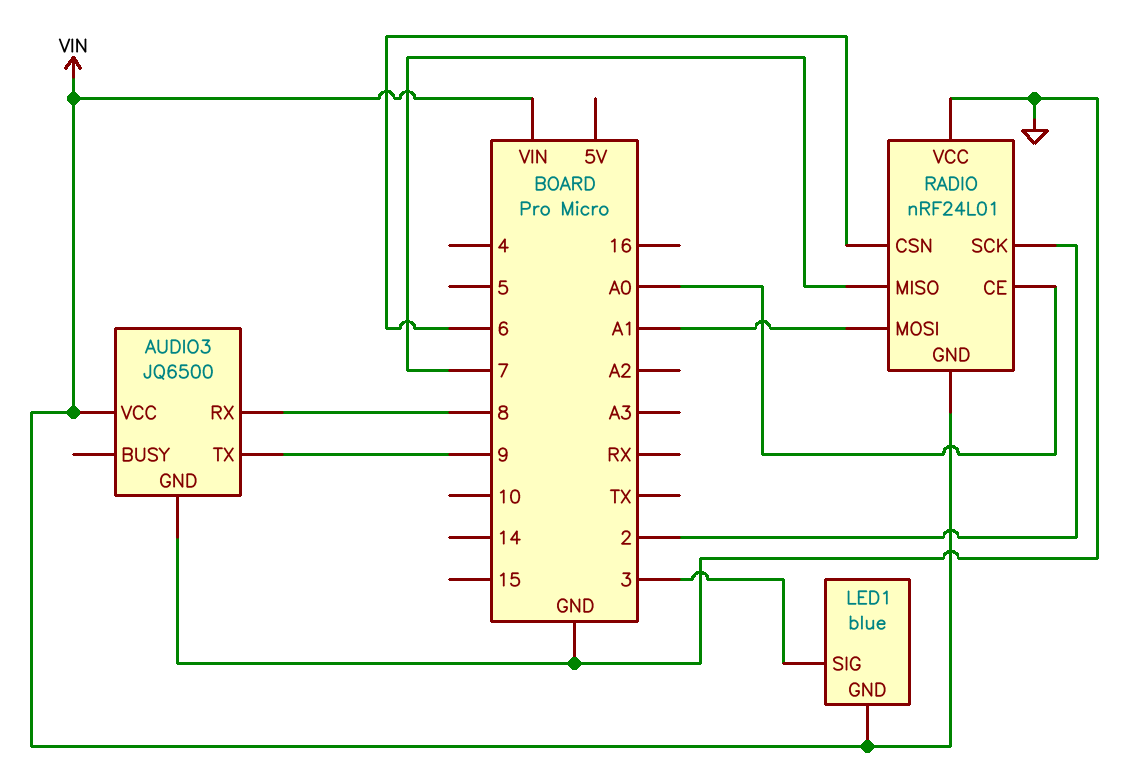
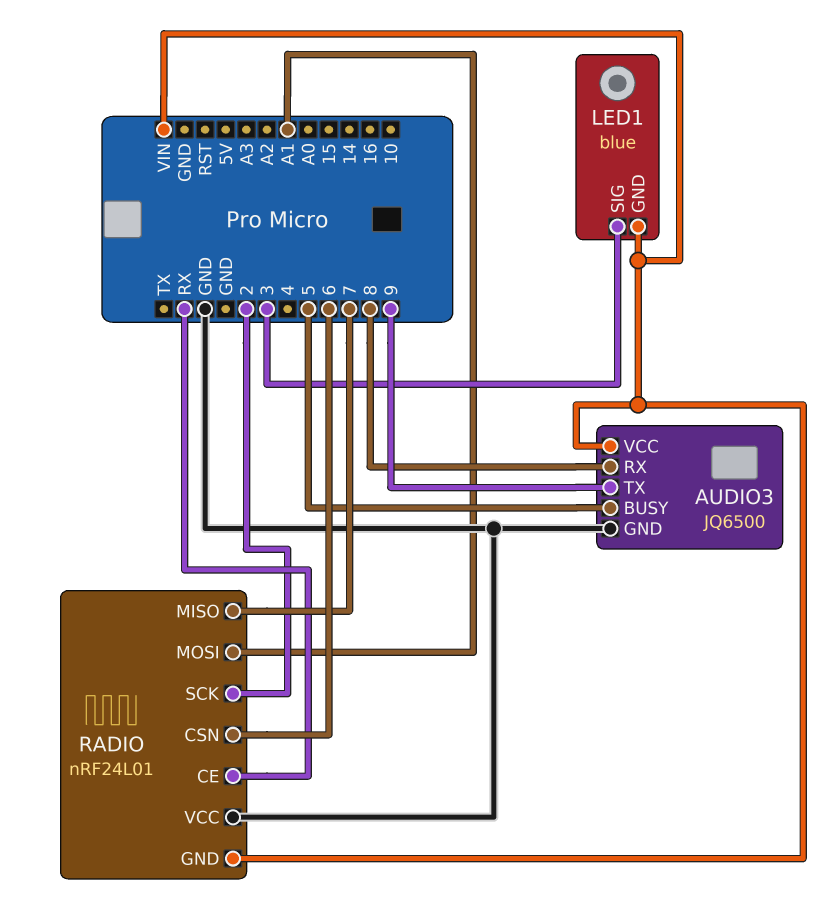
AUDIO3 pin BUSY: none -> 5
RADIO pin CE: A0 -> RX

